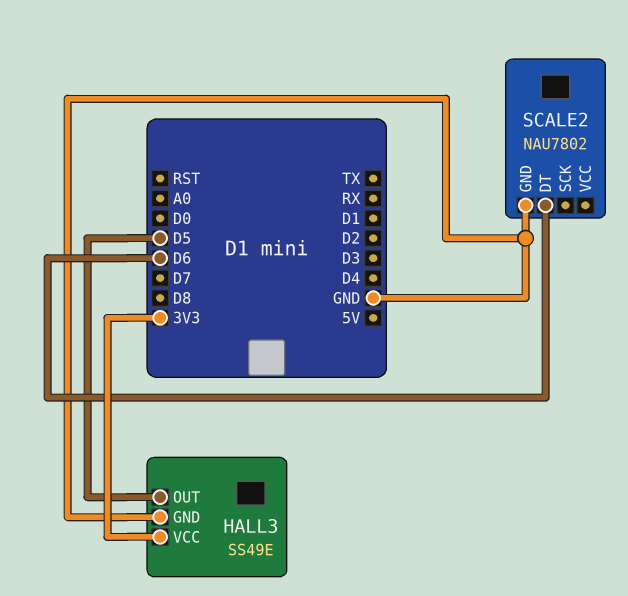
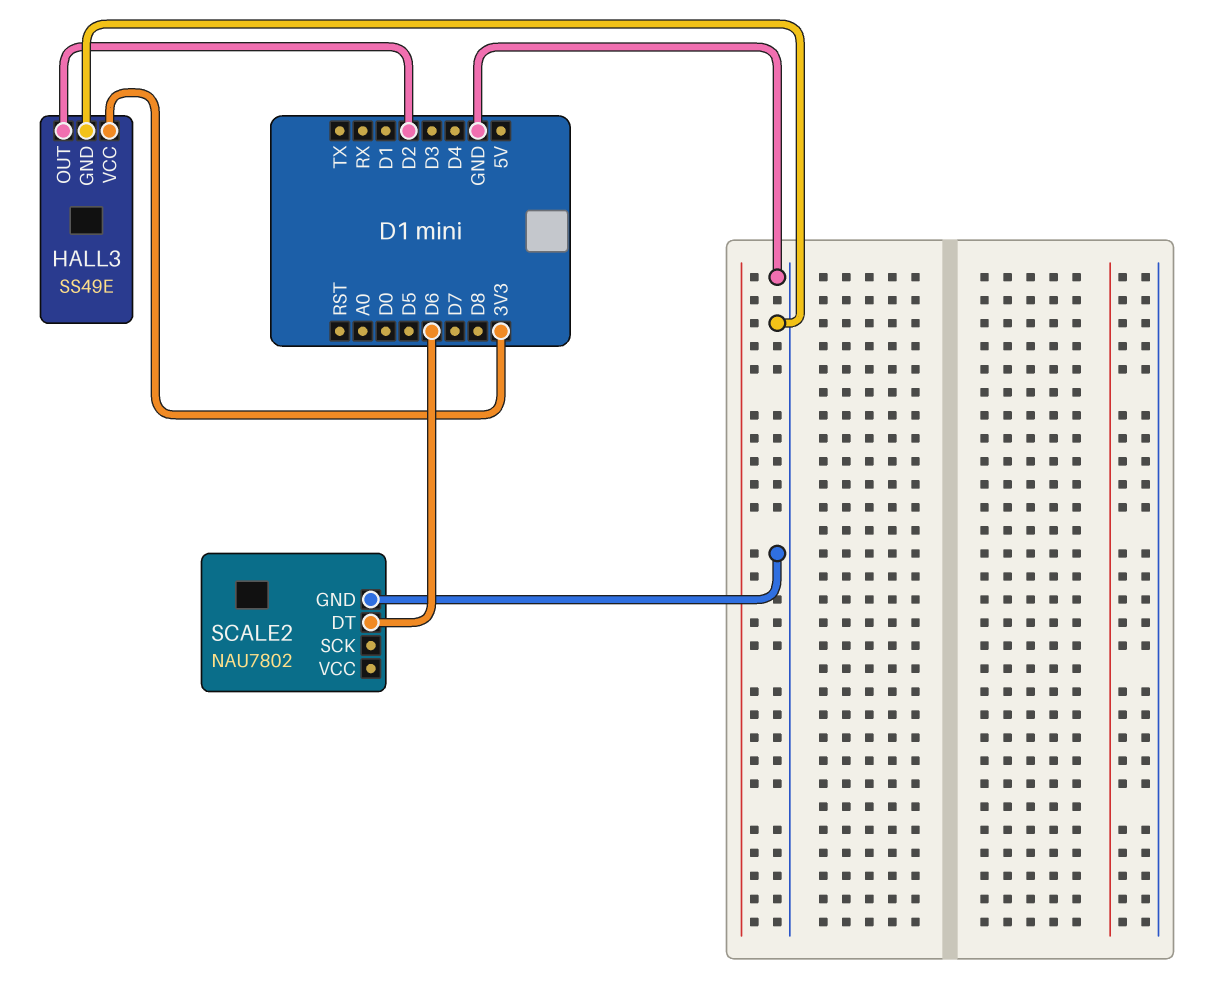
HALL3 pin OUT: D5 -> D2

